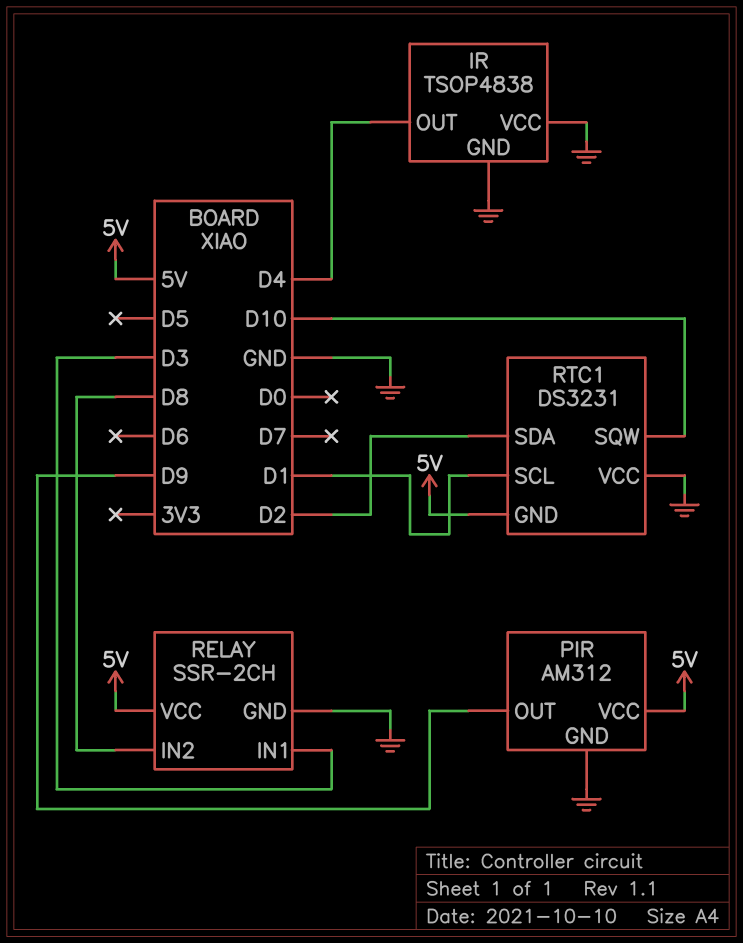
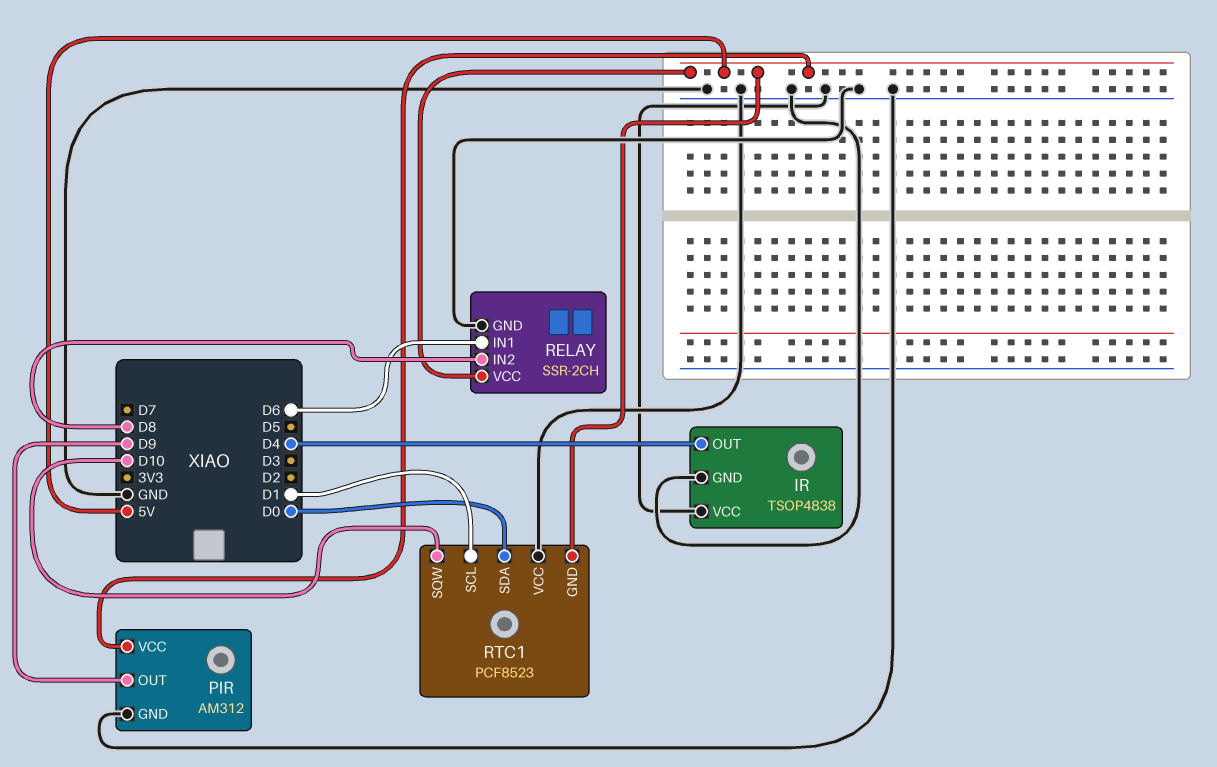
RELAY pin IN1: D3 -> D6
RTC1: DS3231 -> PCF8523
RTC1 pin SDA: D2 -> D0

